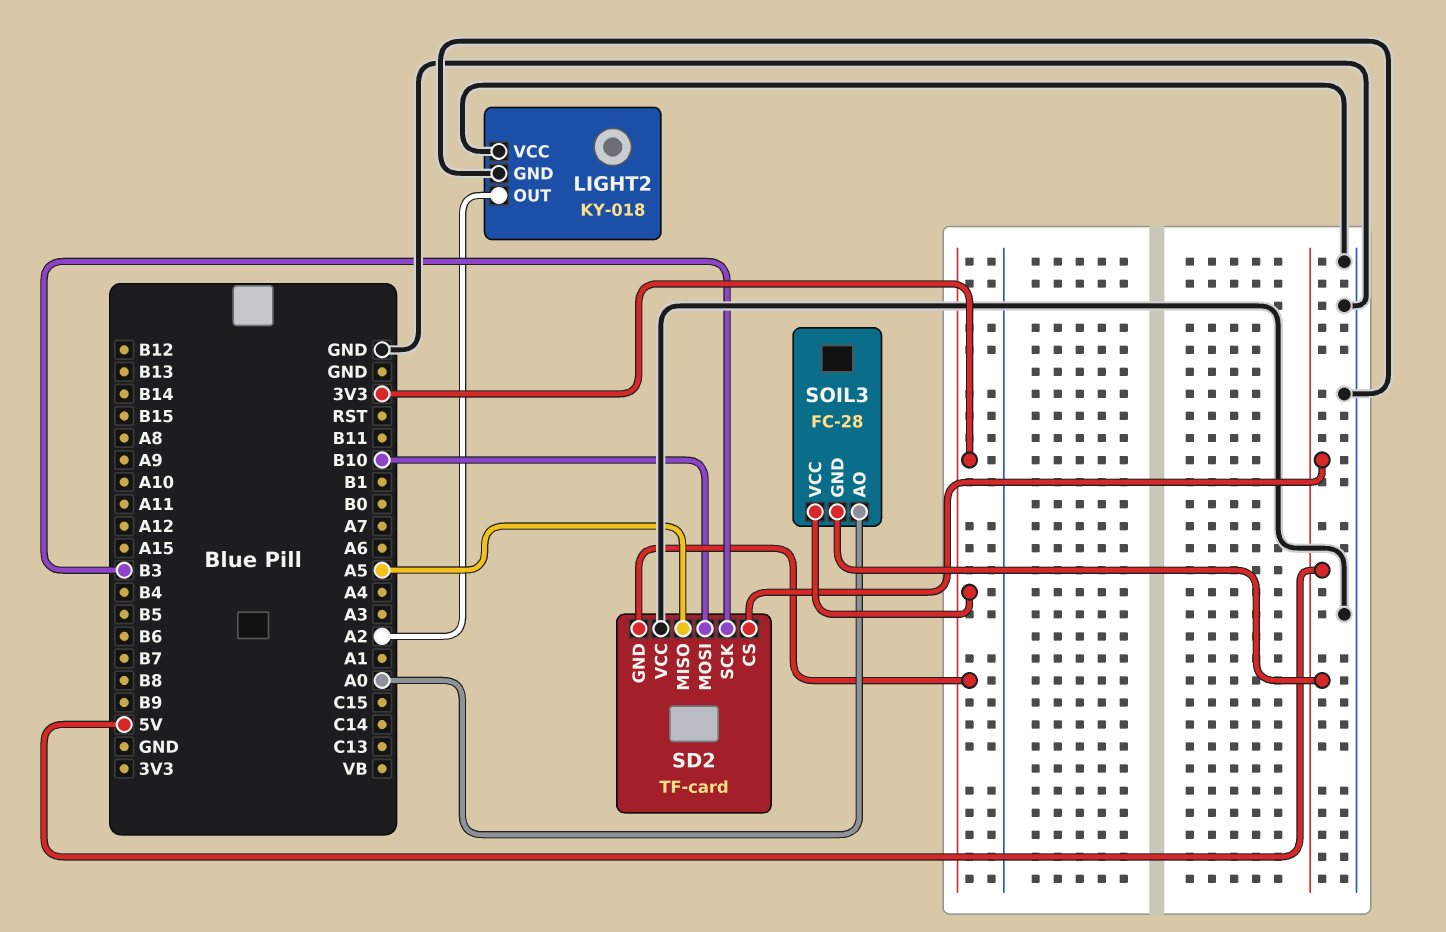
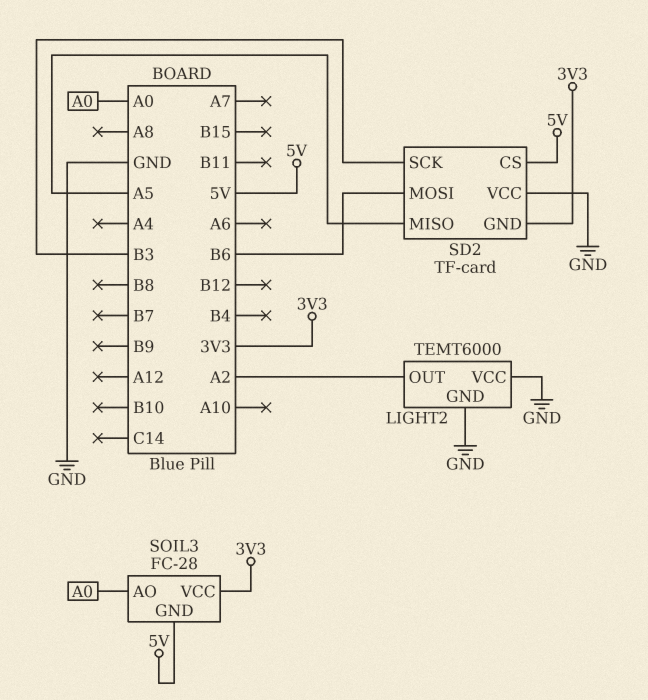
LIGHT2: KY-018 -> TEMT6000
SD2 pin MOSI: B10 -> B6

